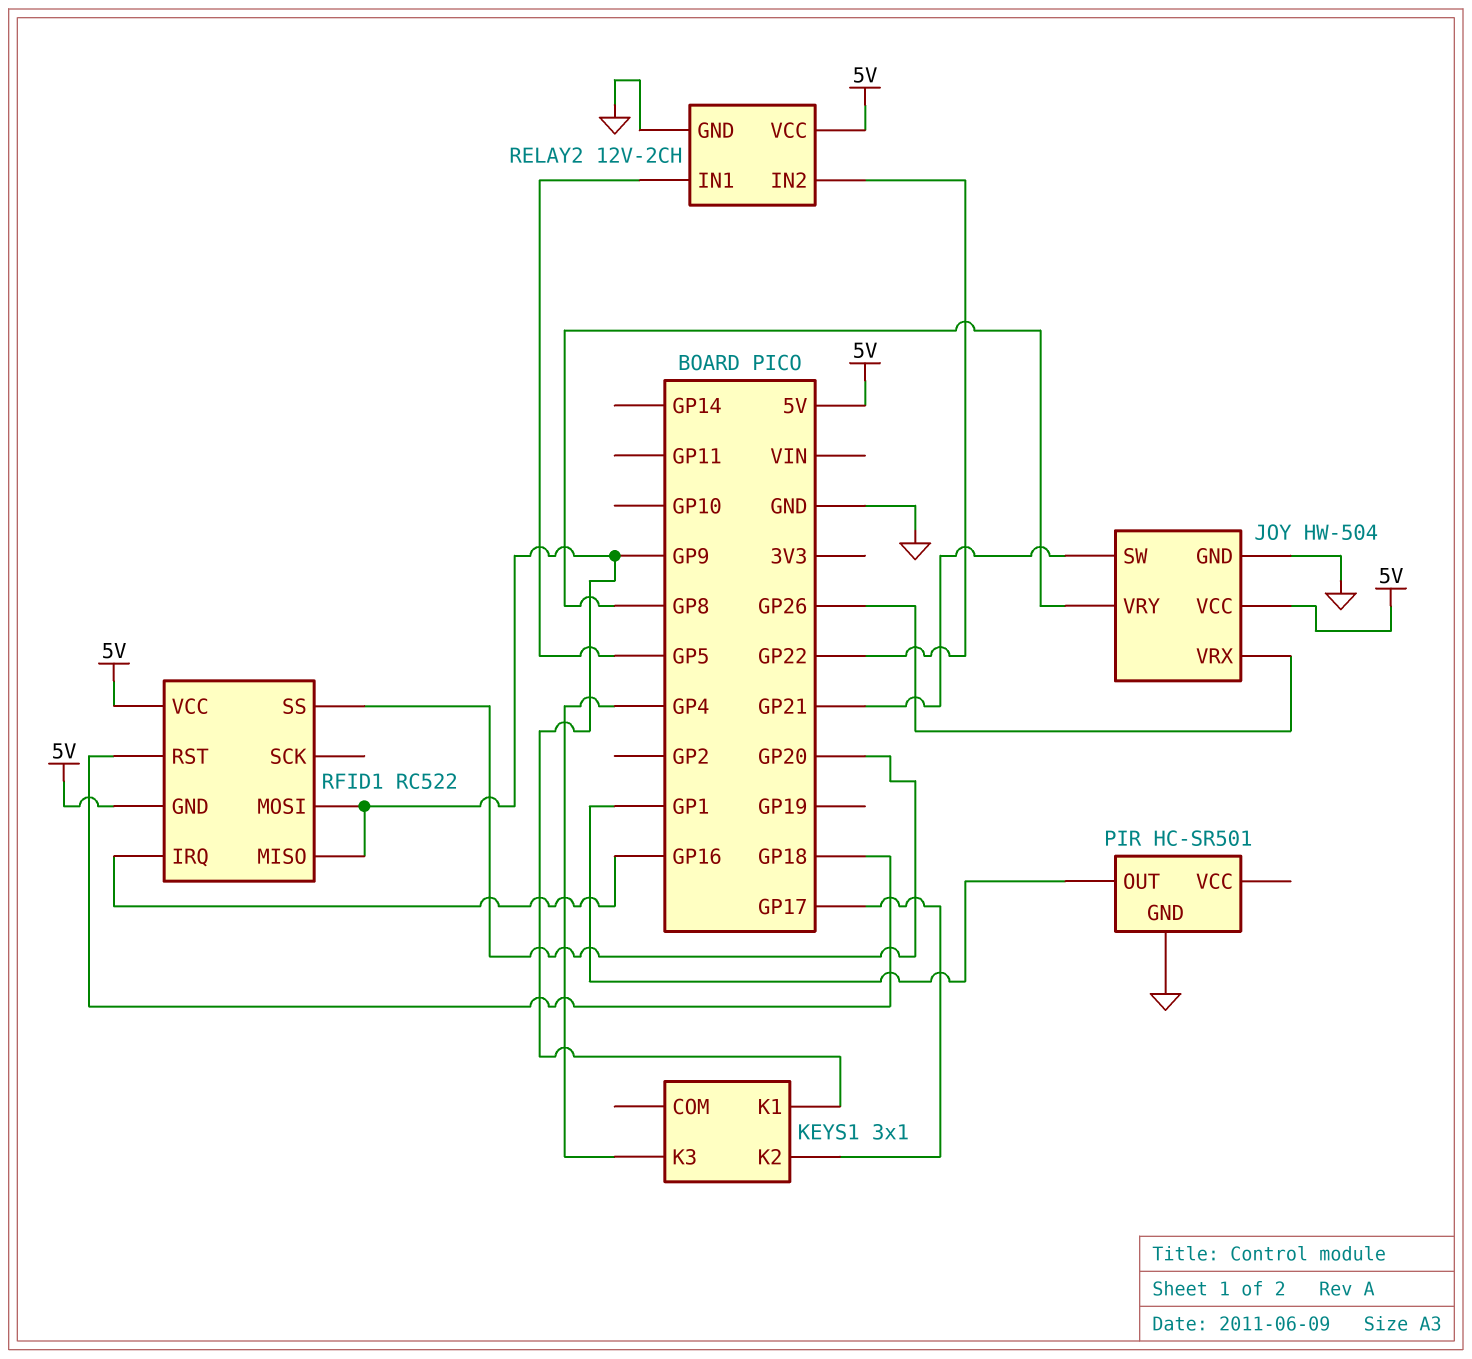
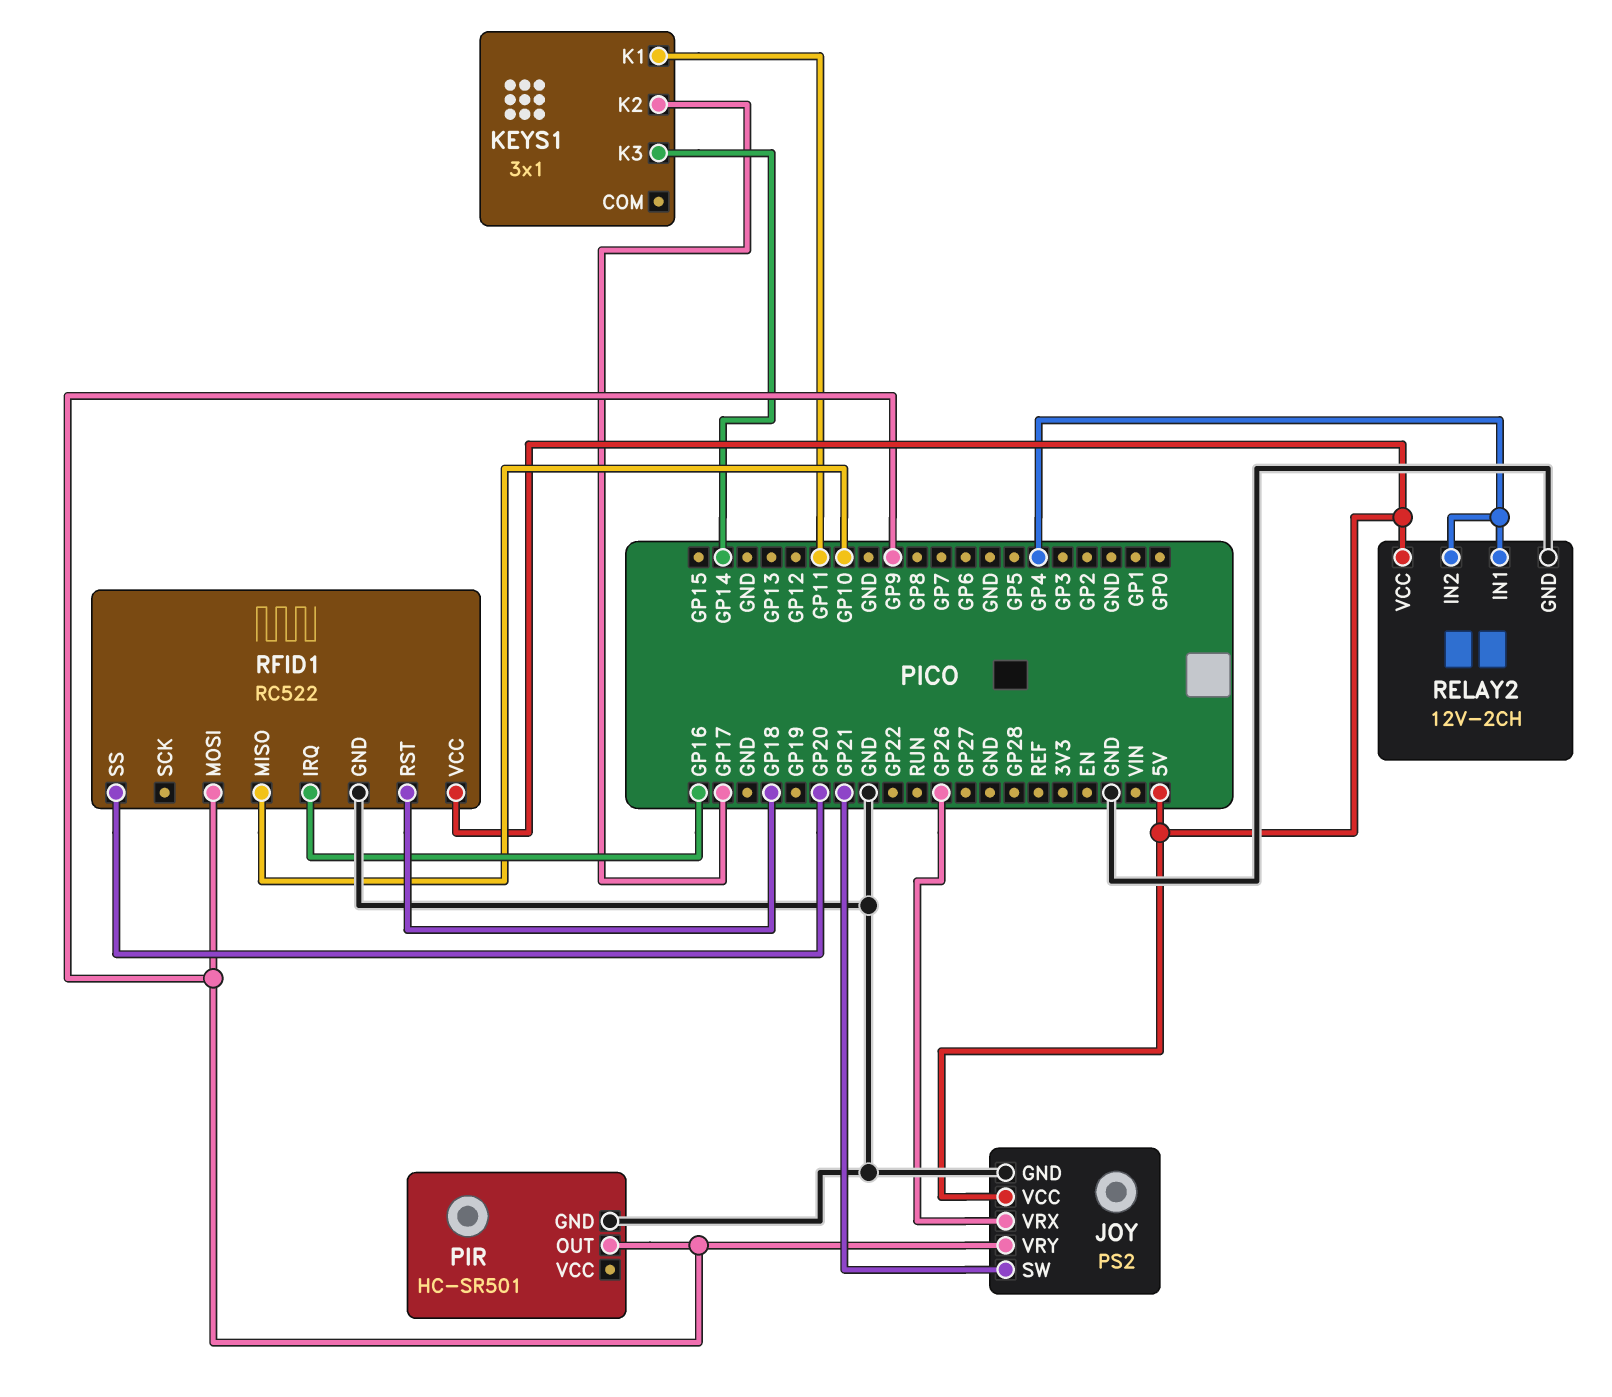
JOY: HW-504 -> PS2
JOY pin VRY: GP8 -> GP9
KEYS1 pin K1: GP9 -> GP11
KEYS1 pin K3: GP4 -> GP14
PIR pin OUT: GP1 -> GP9
RELAY2 pin IN1: GP5 -> GP4
RELAY2 pin IN2: GP22 -> GP4
RFID1 pin GND: 5V -> GND
RFID1 pin MISO: GP9 -> GP10

